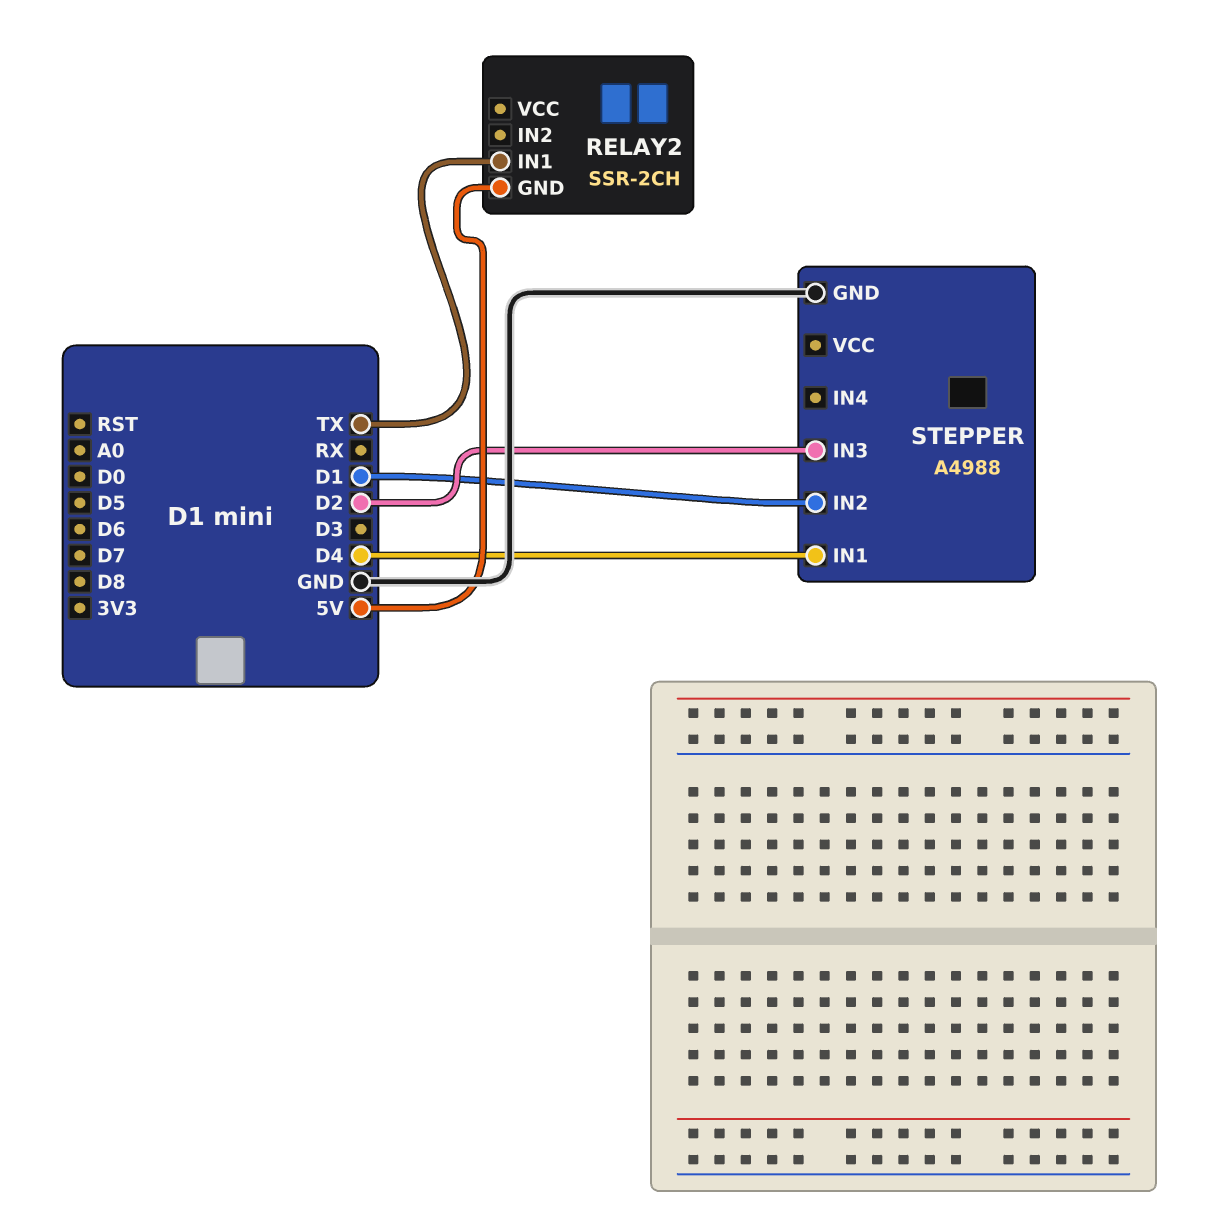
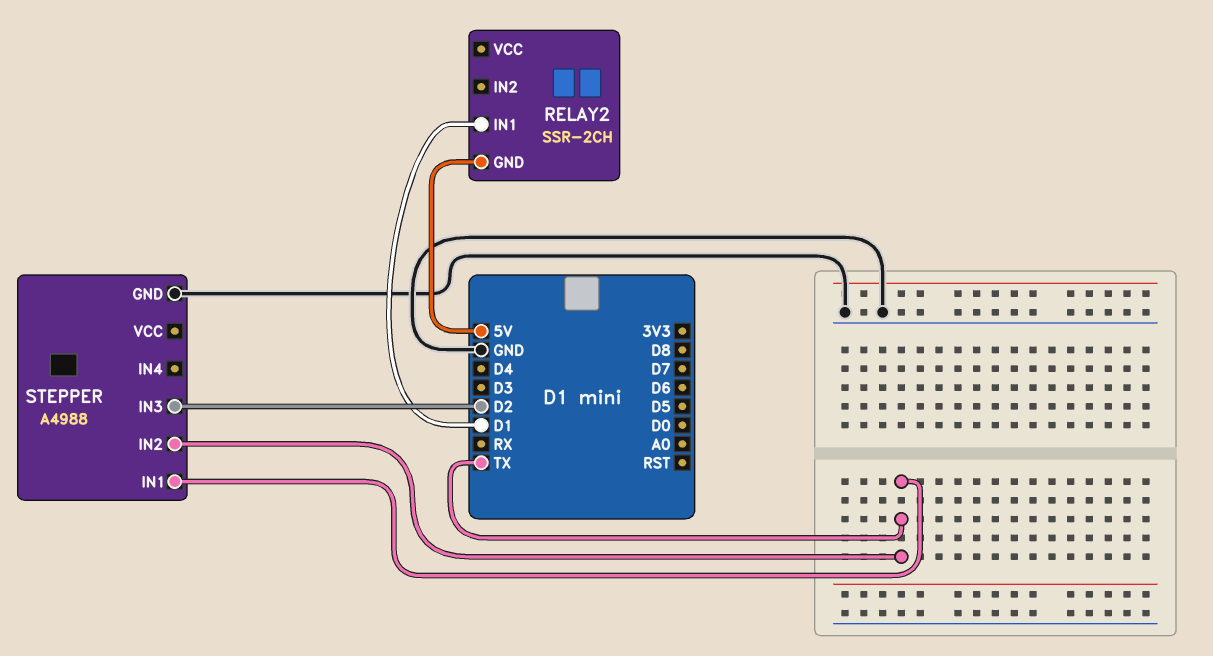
RELAY2 pin IN1: TX -> D1
STEPPER pin IN1: D4 -> TX
STEPPER pin IN2: D1 -> TX

